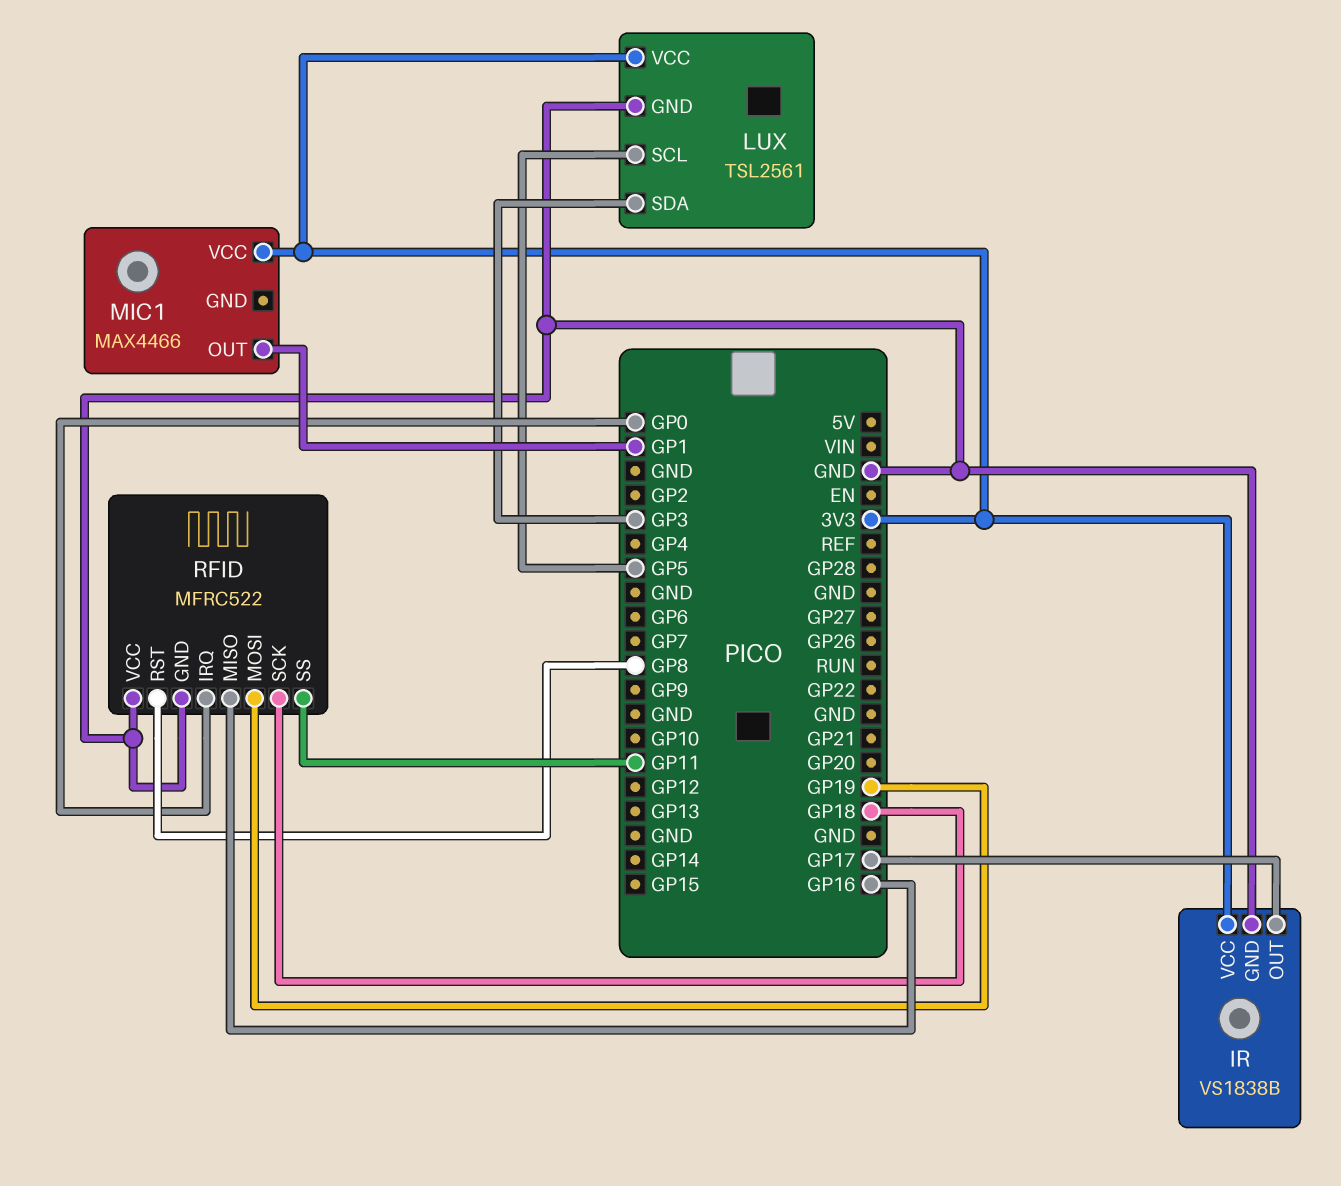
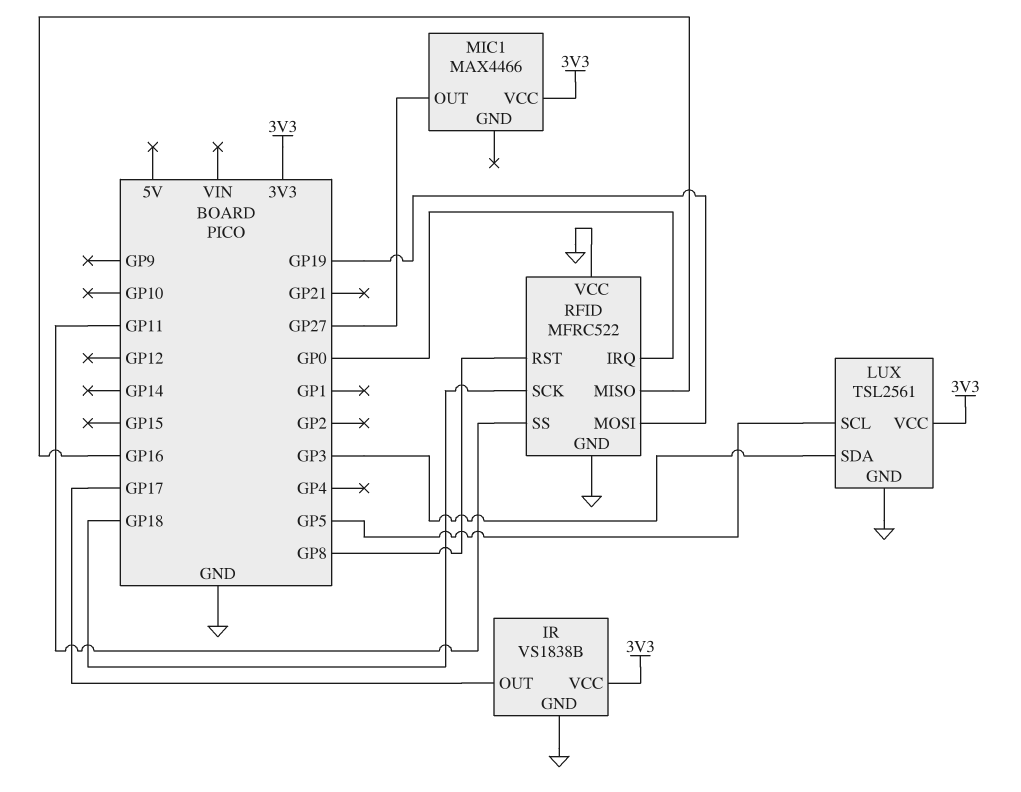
MIC1 pin OUT: GP1 -> GP27

